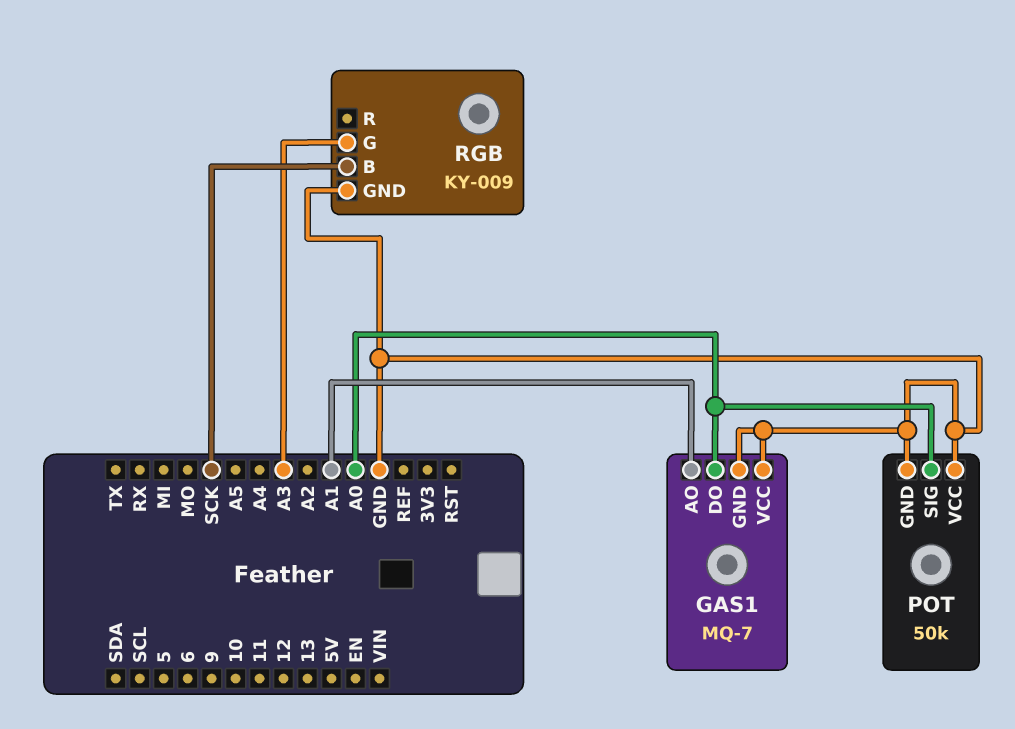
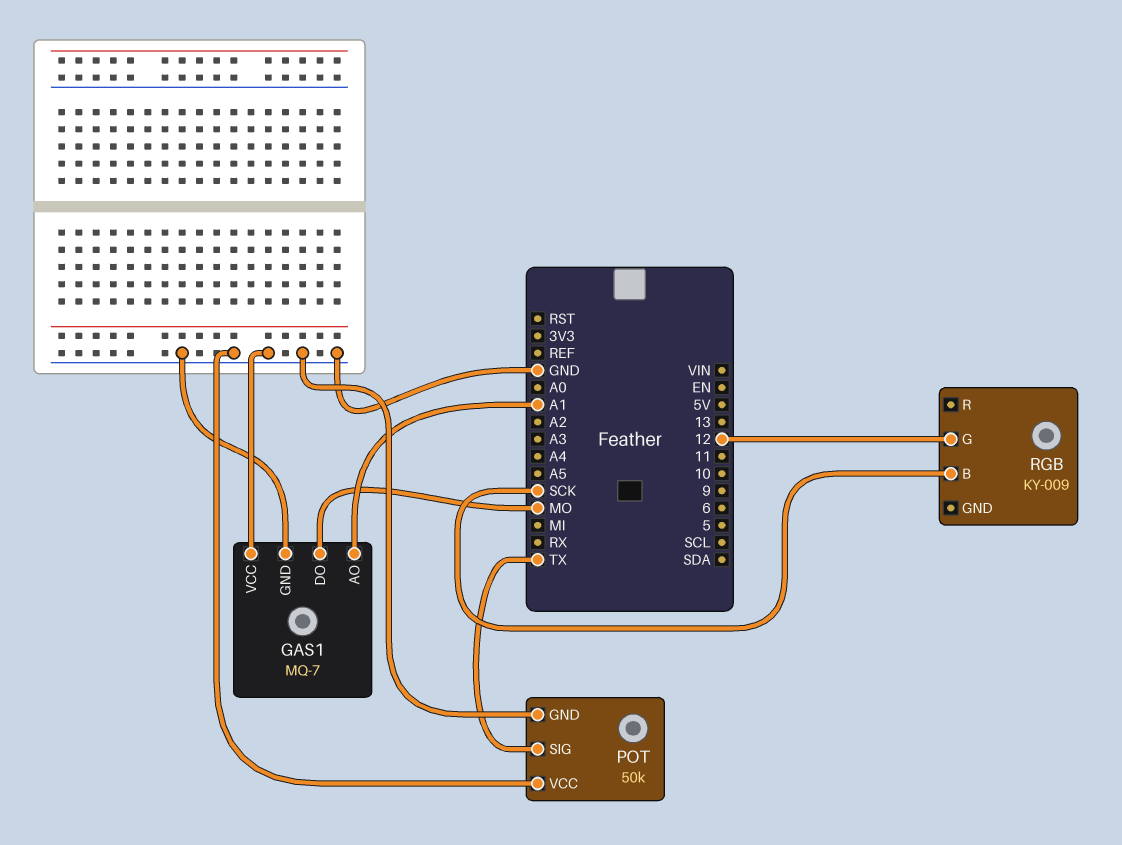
GAS1 pin DO: A0 -> MO
POT pin SIG: A0 -> TX
RGB pin G: A3 -> 12
RGB pin GND: GND -> none

